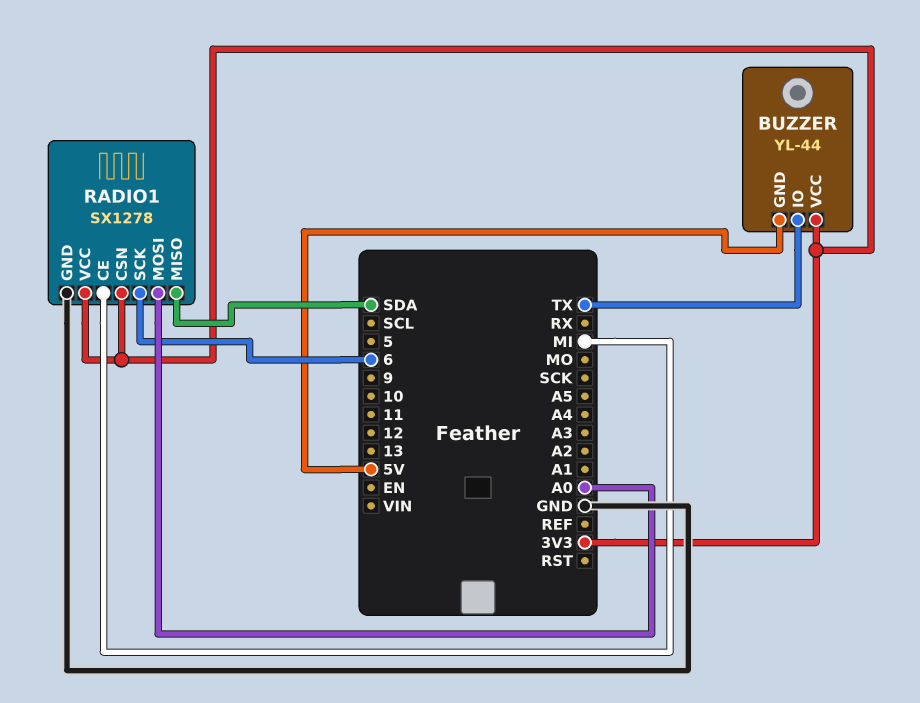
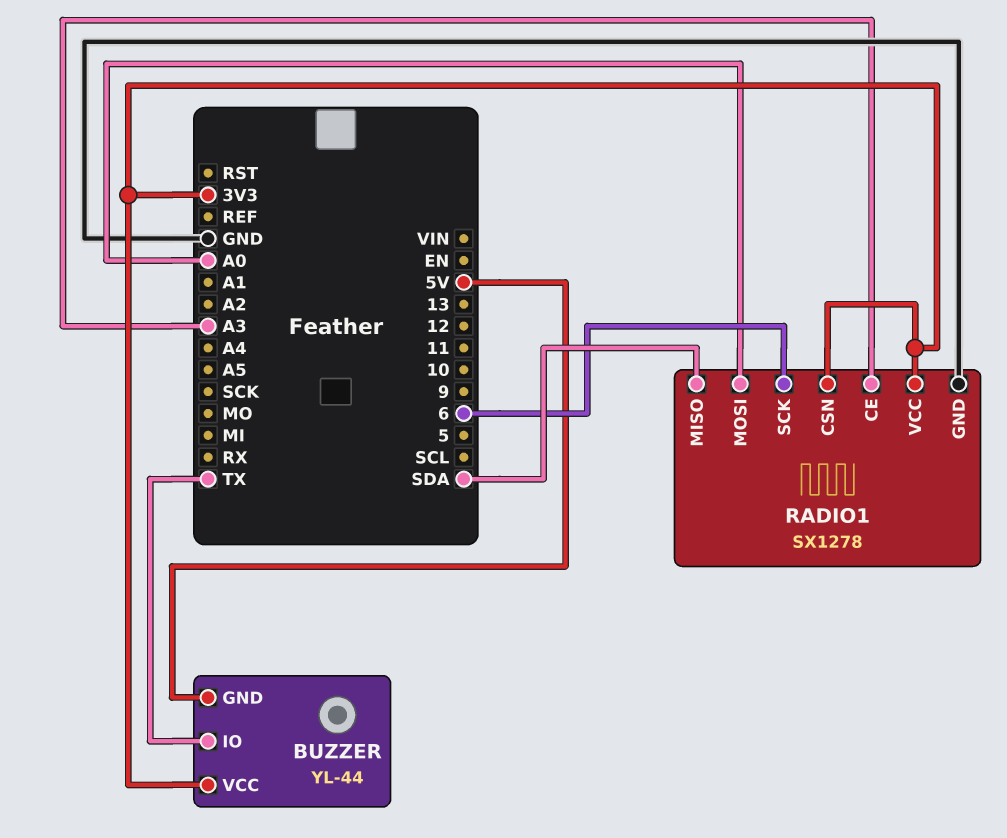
RADIO1 pin CE: MI -> A3

